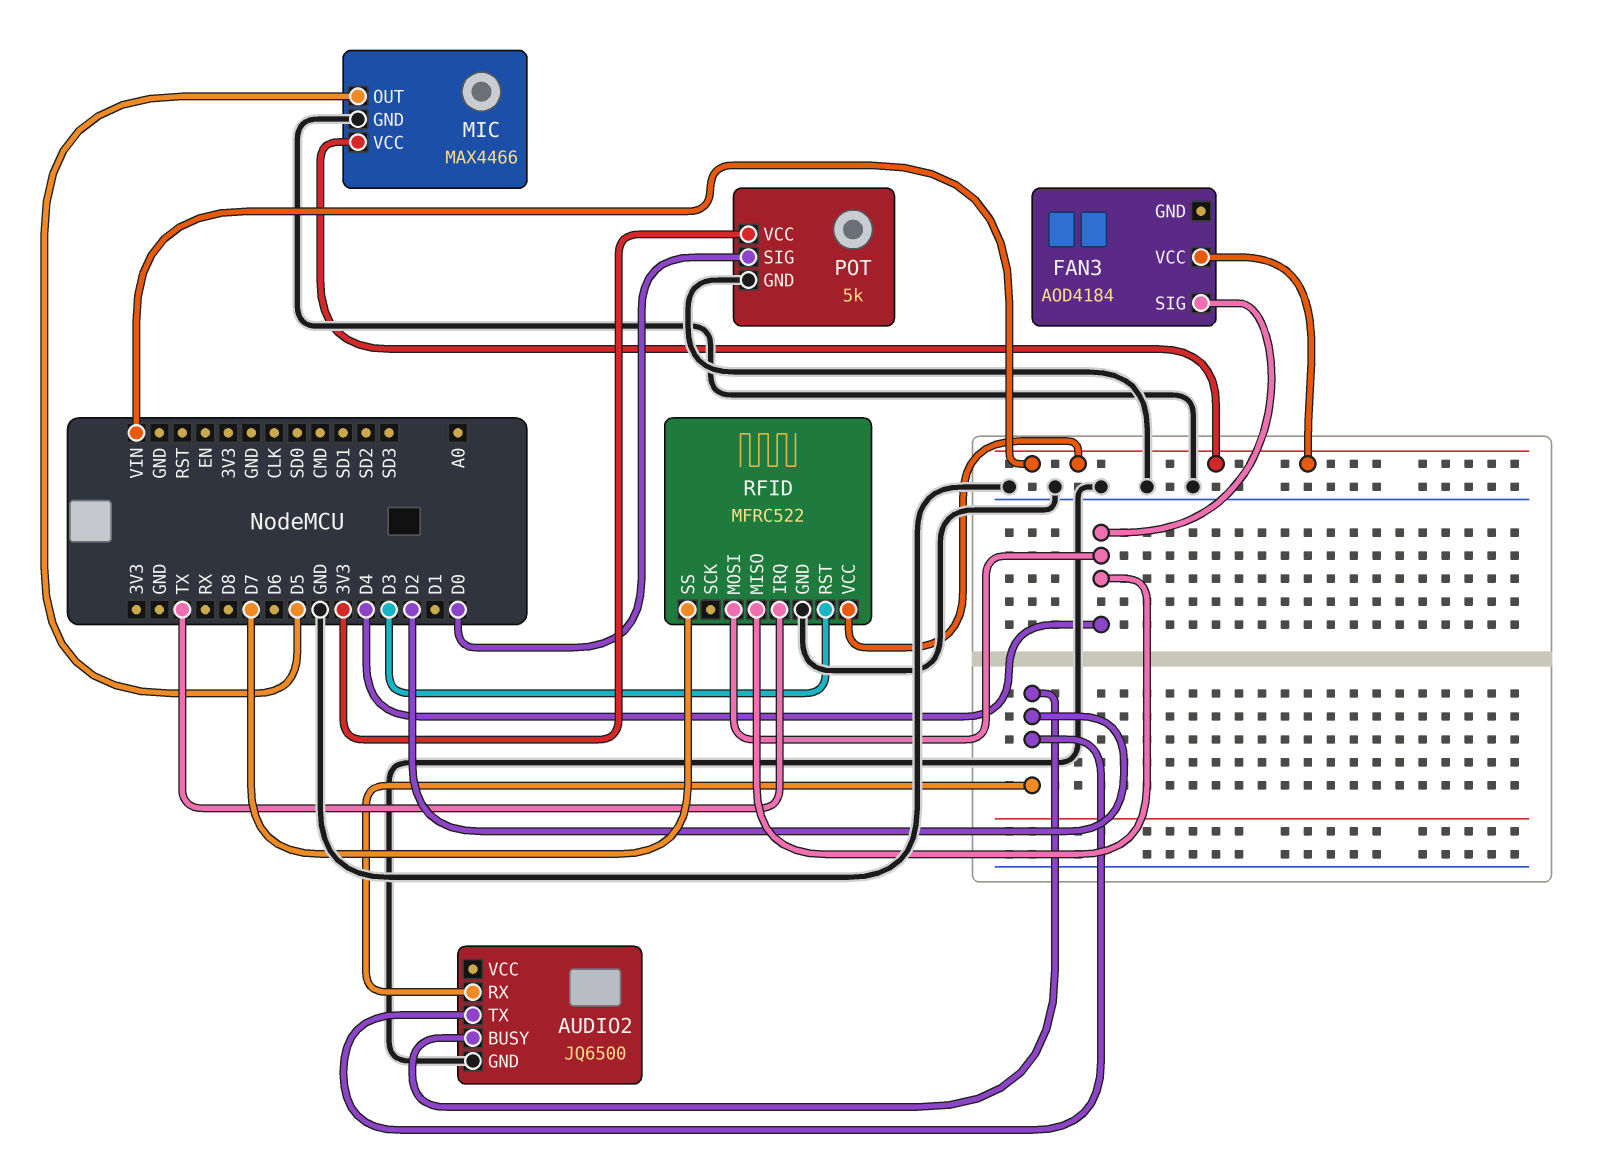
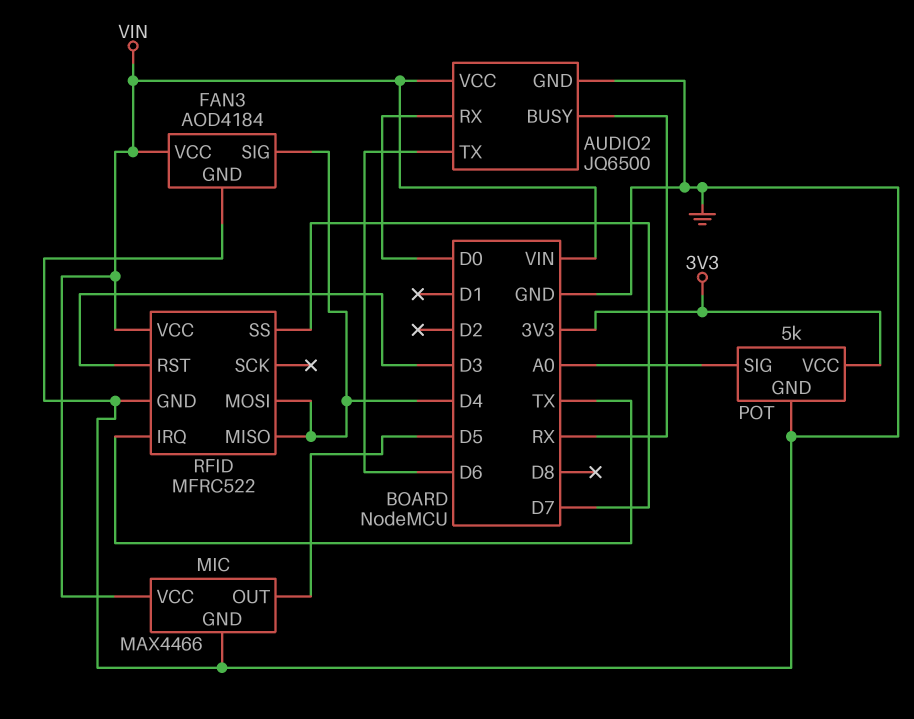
AUDIO2 pin BUSY: D2 -> RX
AUDIO2 pin RX: D2 -> D0
AUDIO2 pin TX: D2 -> D6
AUDIO2 pin VCC: none -> VIN
FAN3 pin GND: none -> GND
POT pin SIG: D0 -> A0

